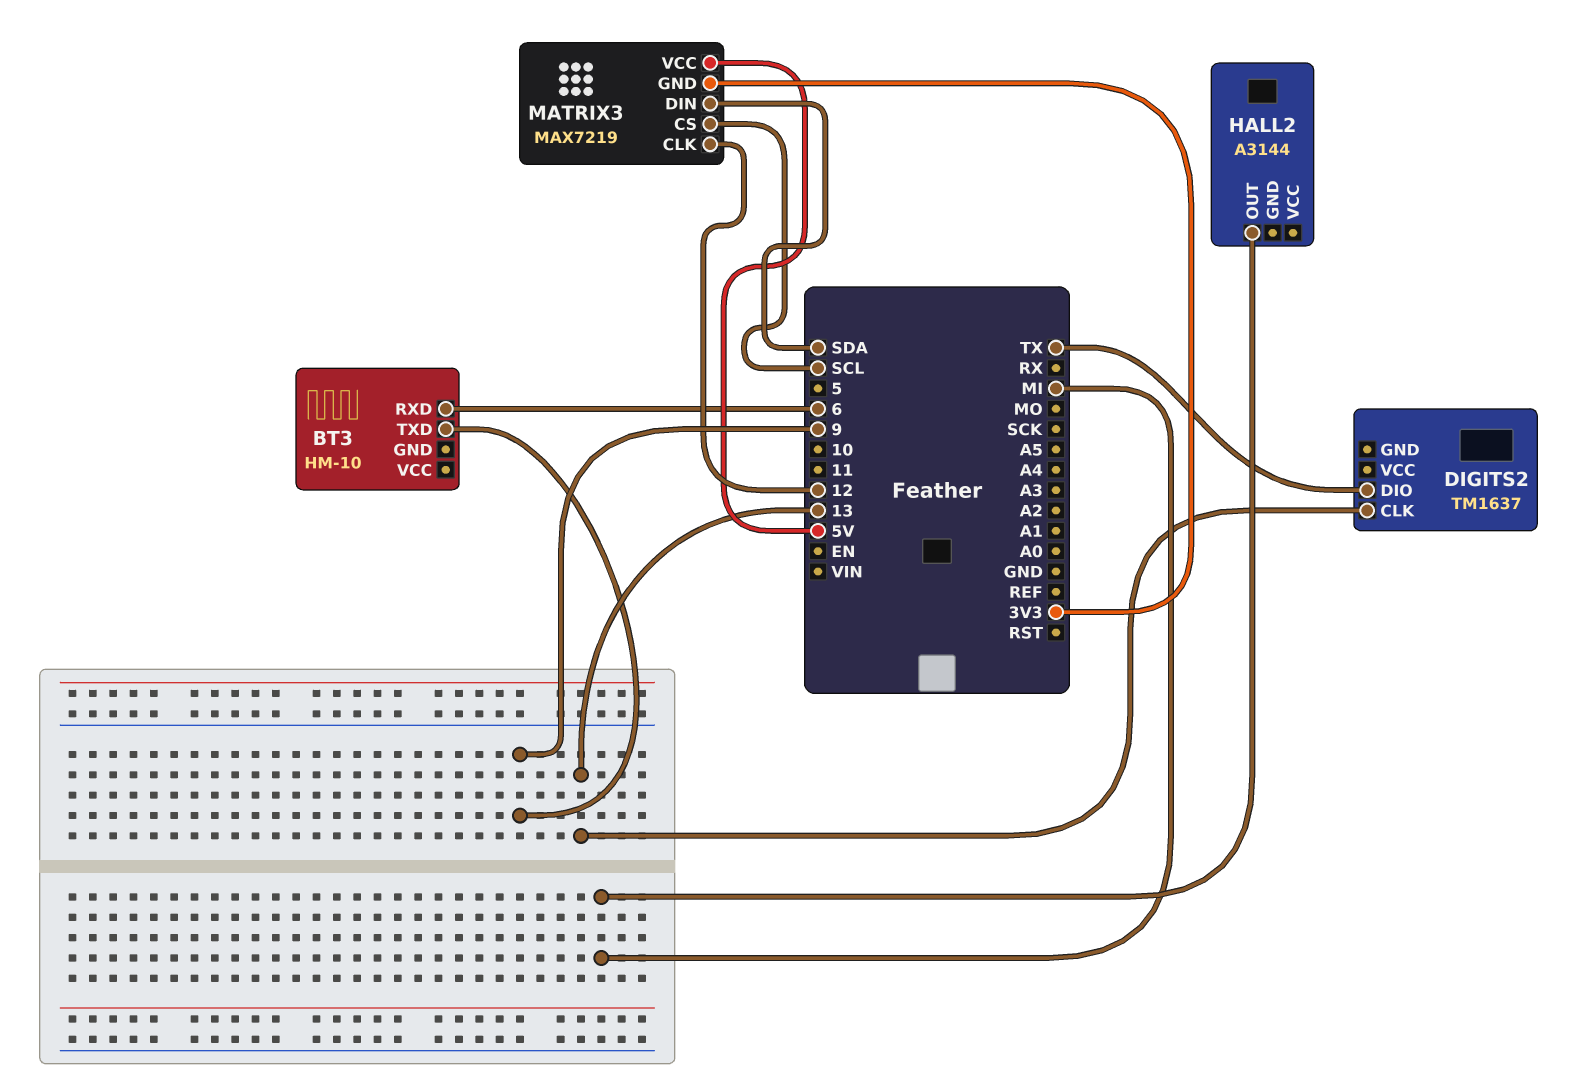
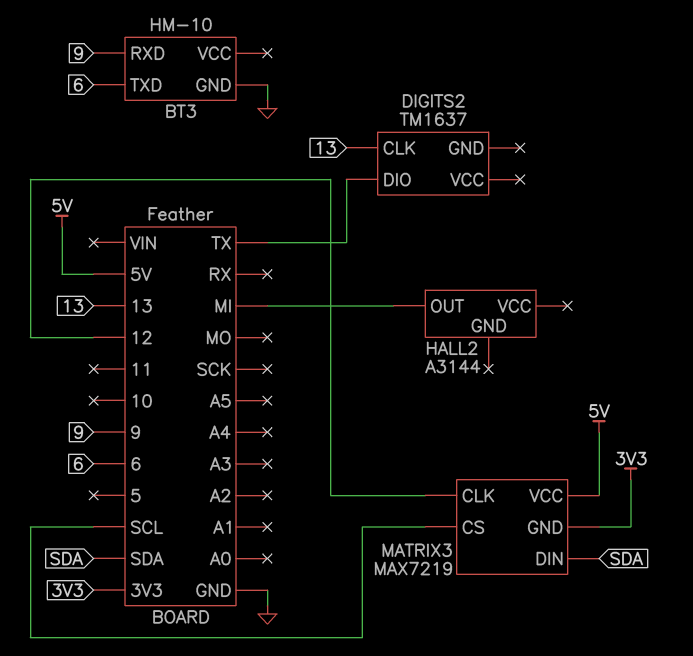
BT3 pin GND: none -> GND
BT3 pin RXD: 6 -> 9
BT3 pin TXD: 9 -> 6

